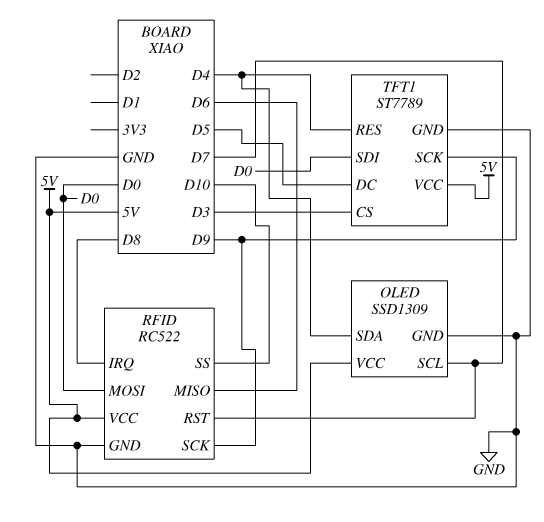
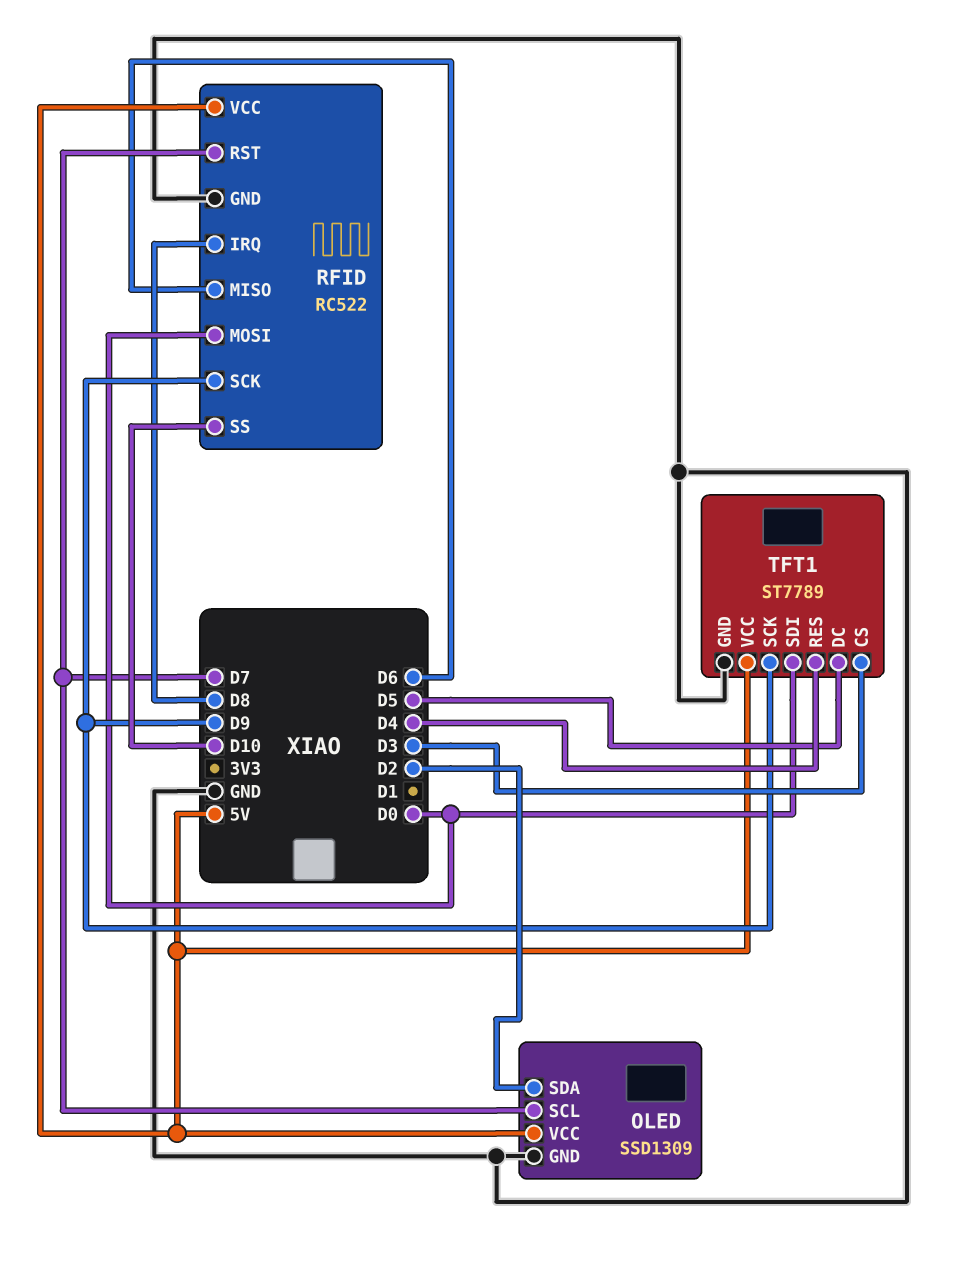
OLED pin SDA: D4 -> D2

